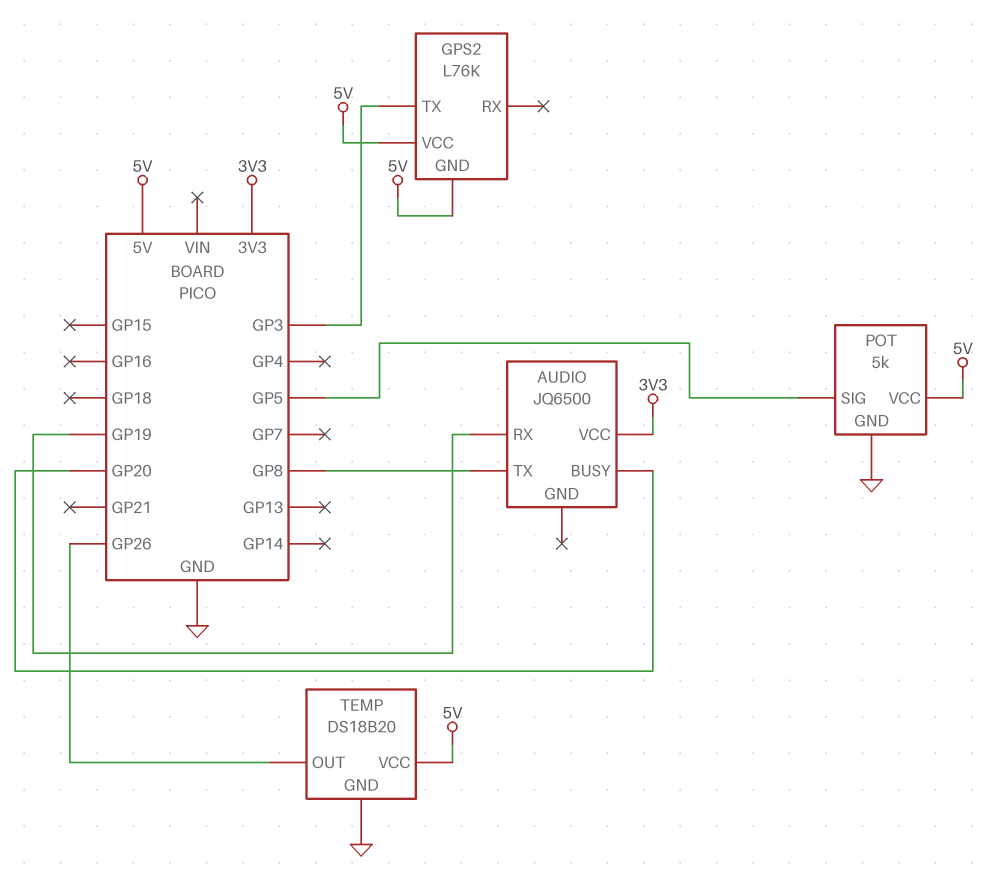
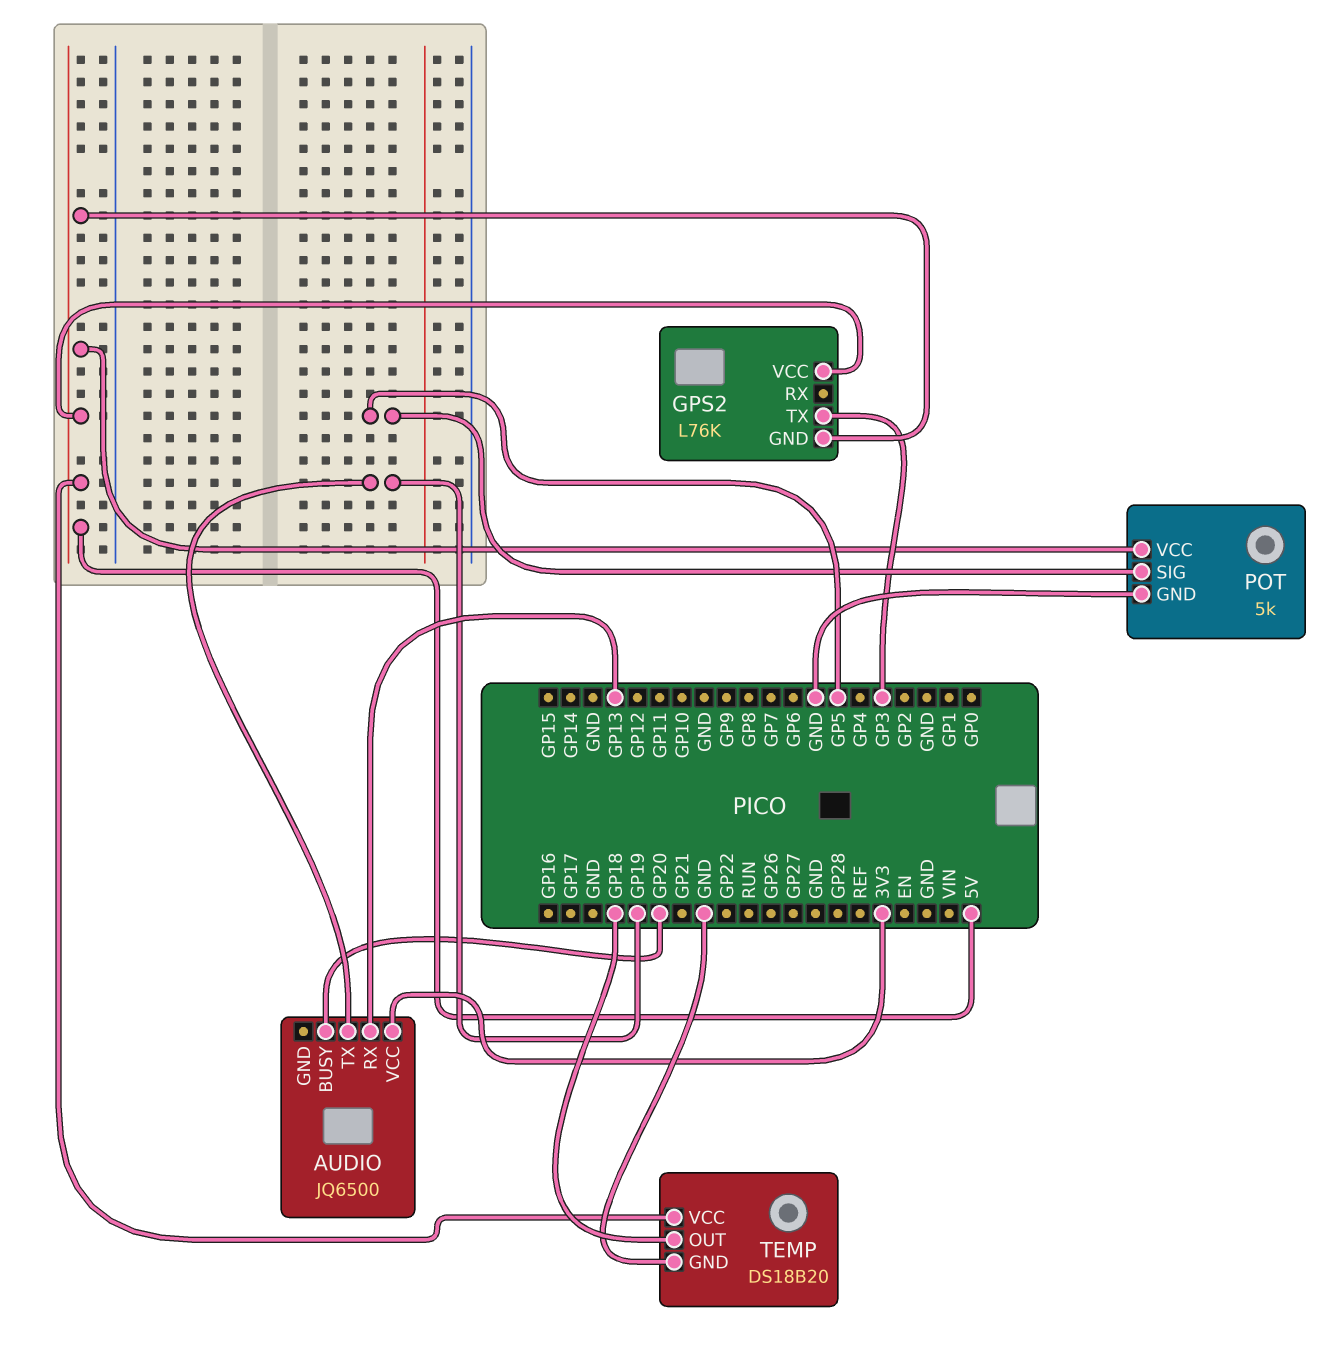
AUDIO pin RX: GP19 -> GP13
AUDIO pin TX: GP8 -> GP19
TEMP pin OUT: GP26 -> GP18

